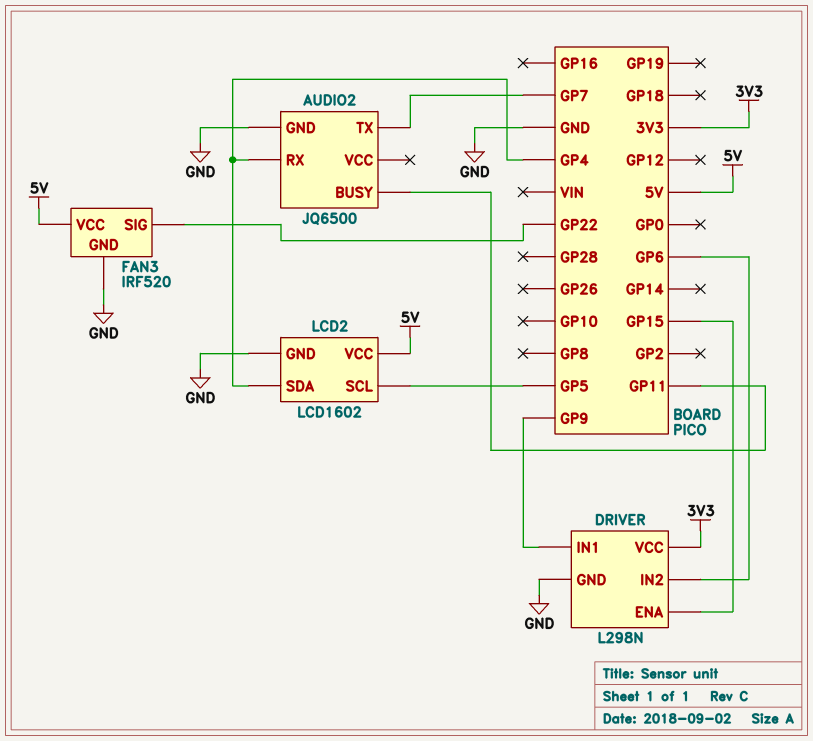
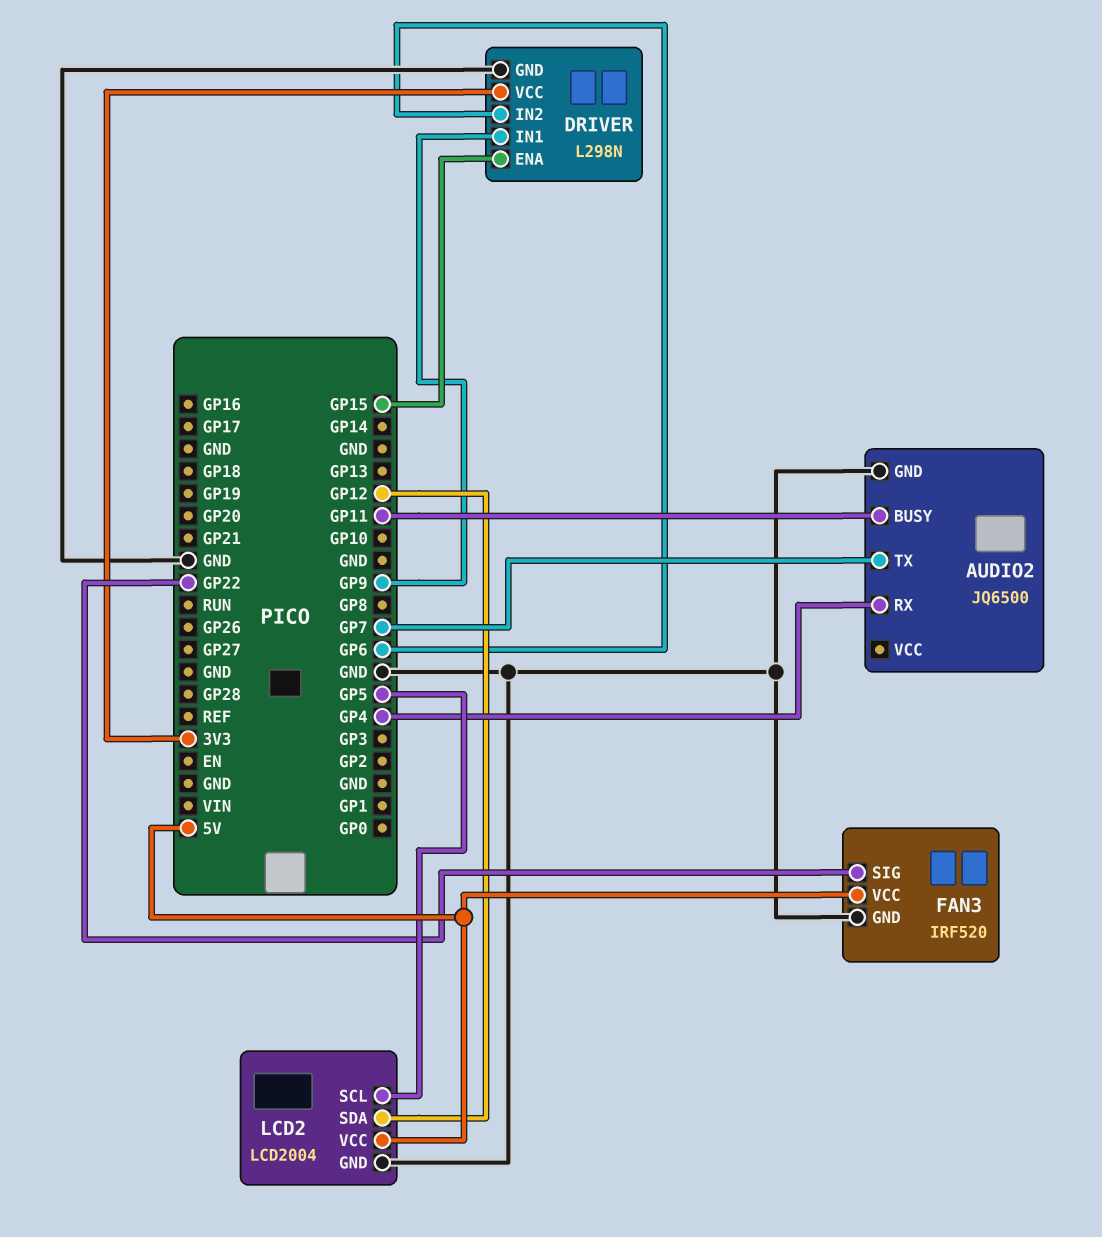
LCD2: LCD1602 -> LCD2004
LCD2 pin SDA: GP4 -> GP12

